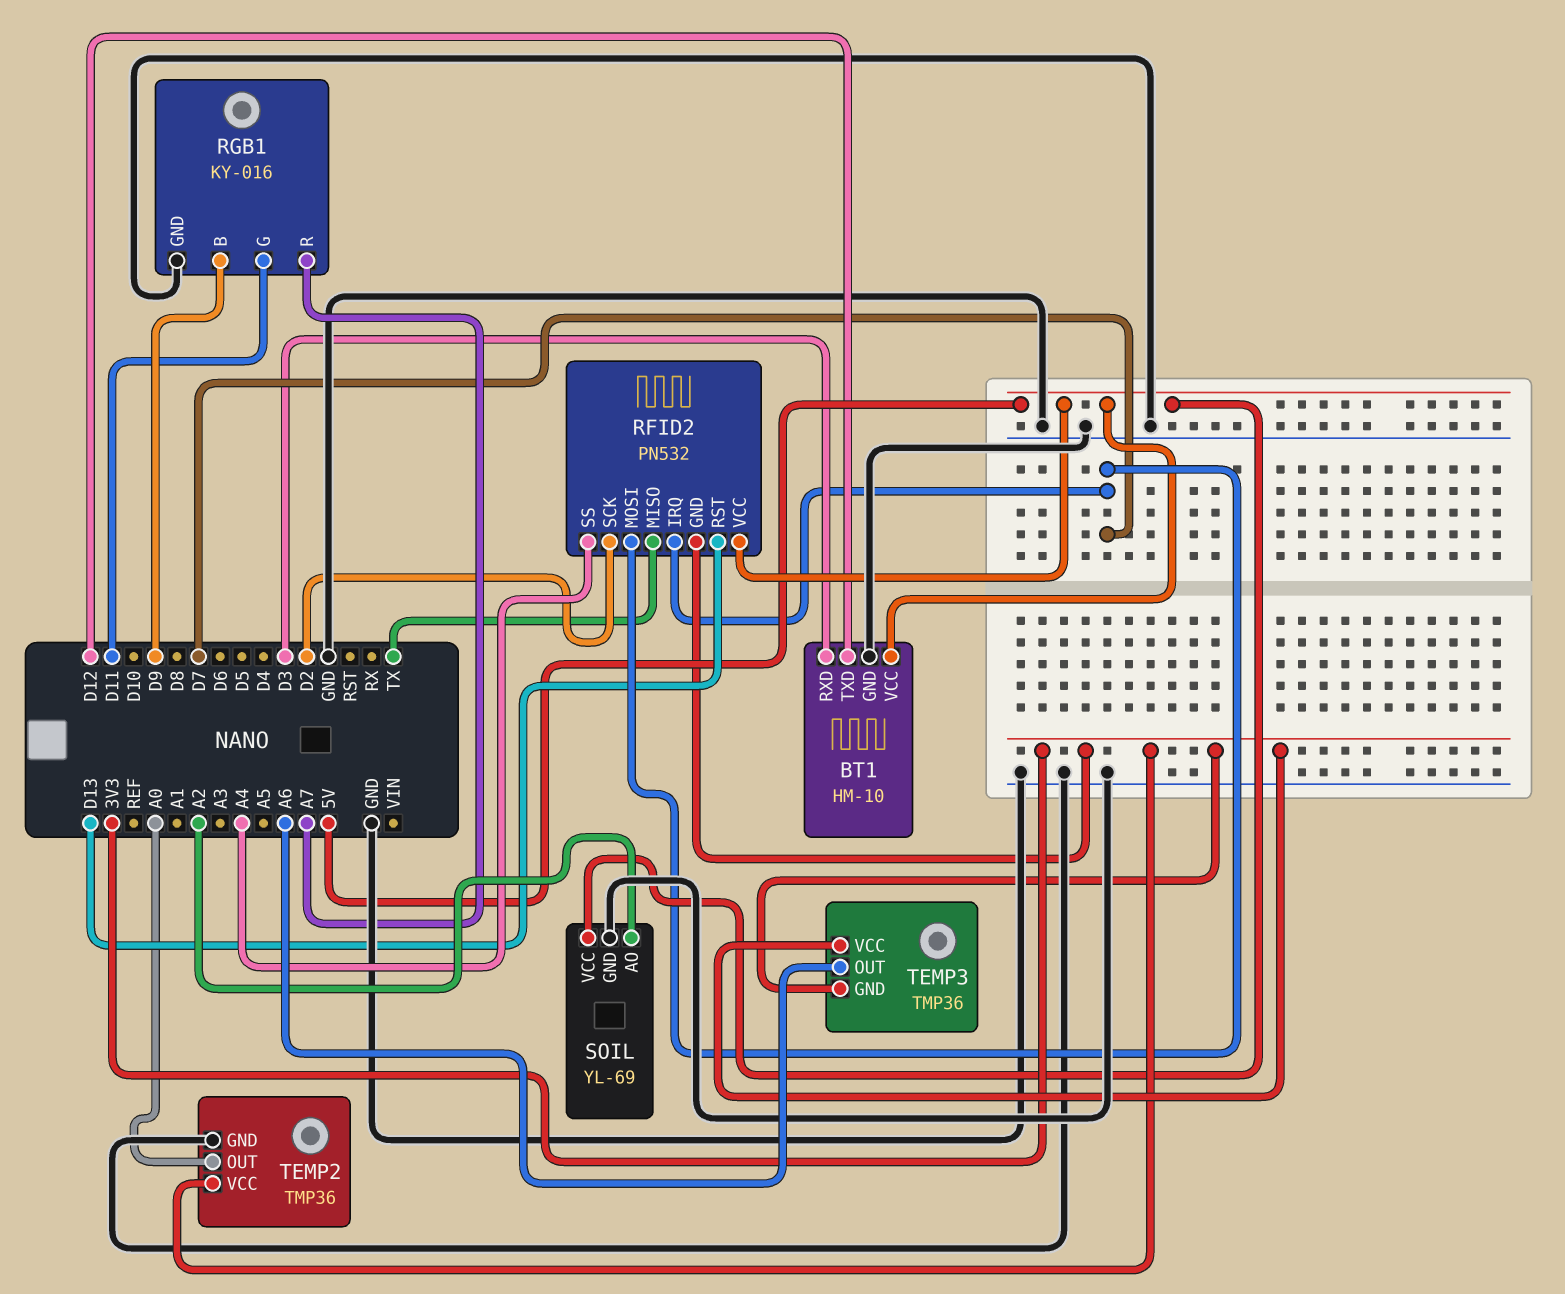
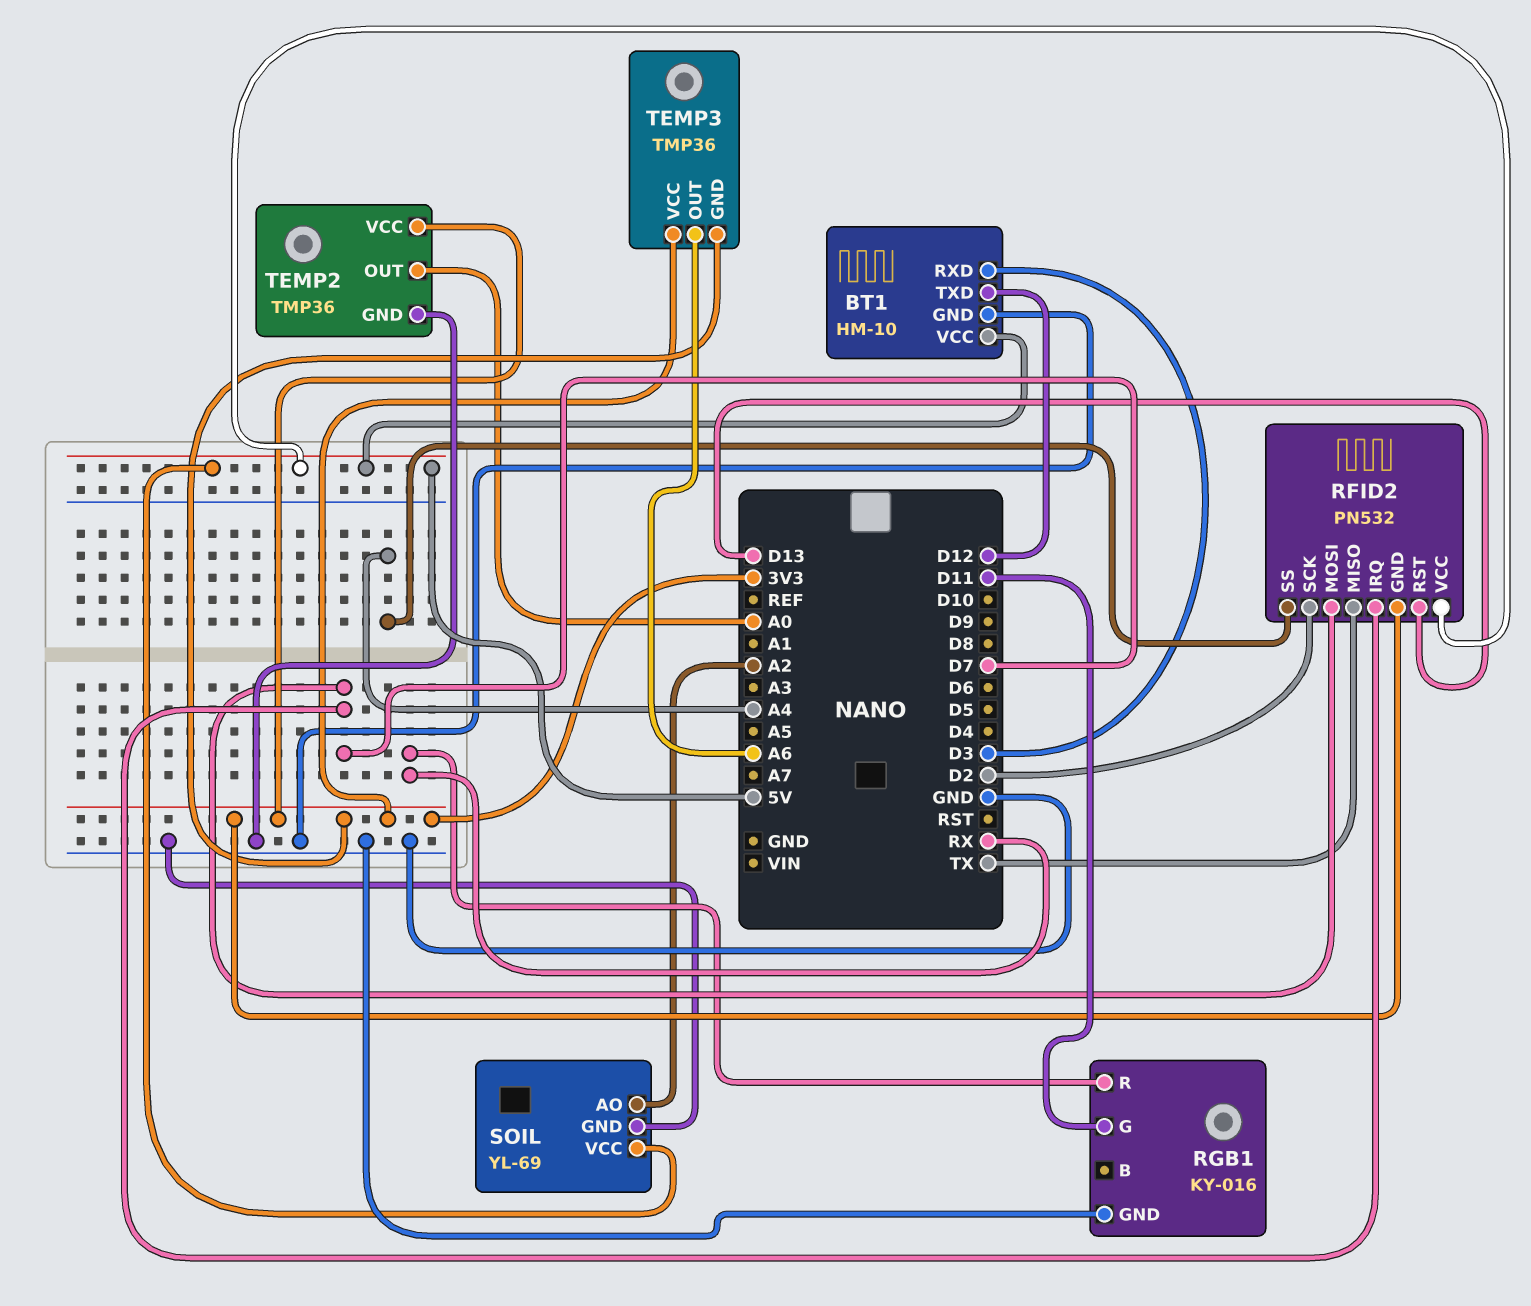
RGB1 pin B: D9 -> none
RGB1 pin R: A7 -> RX

